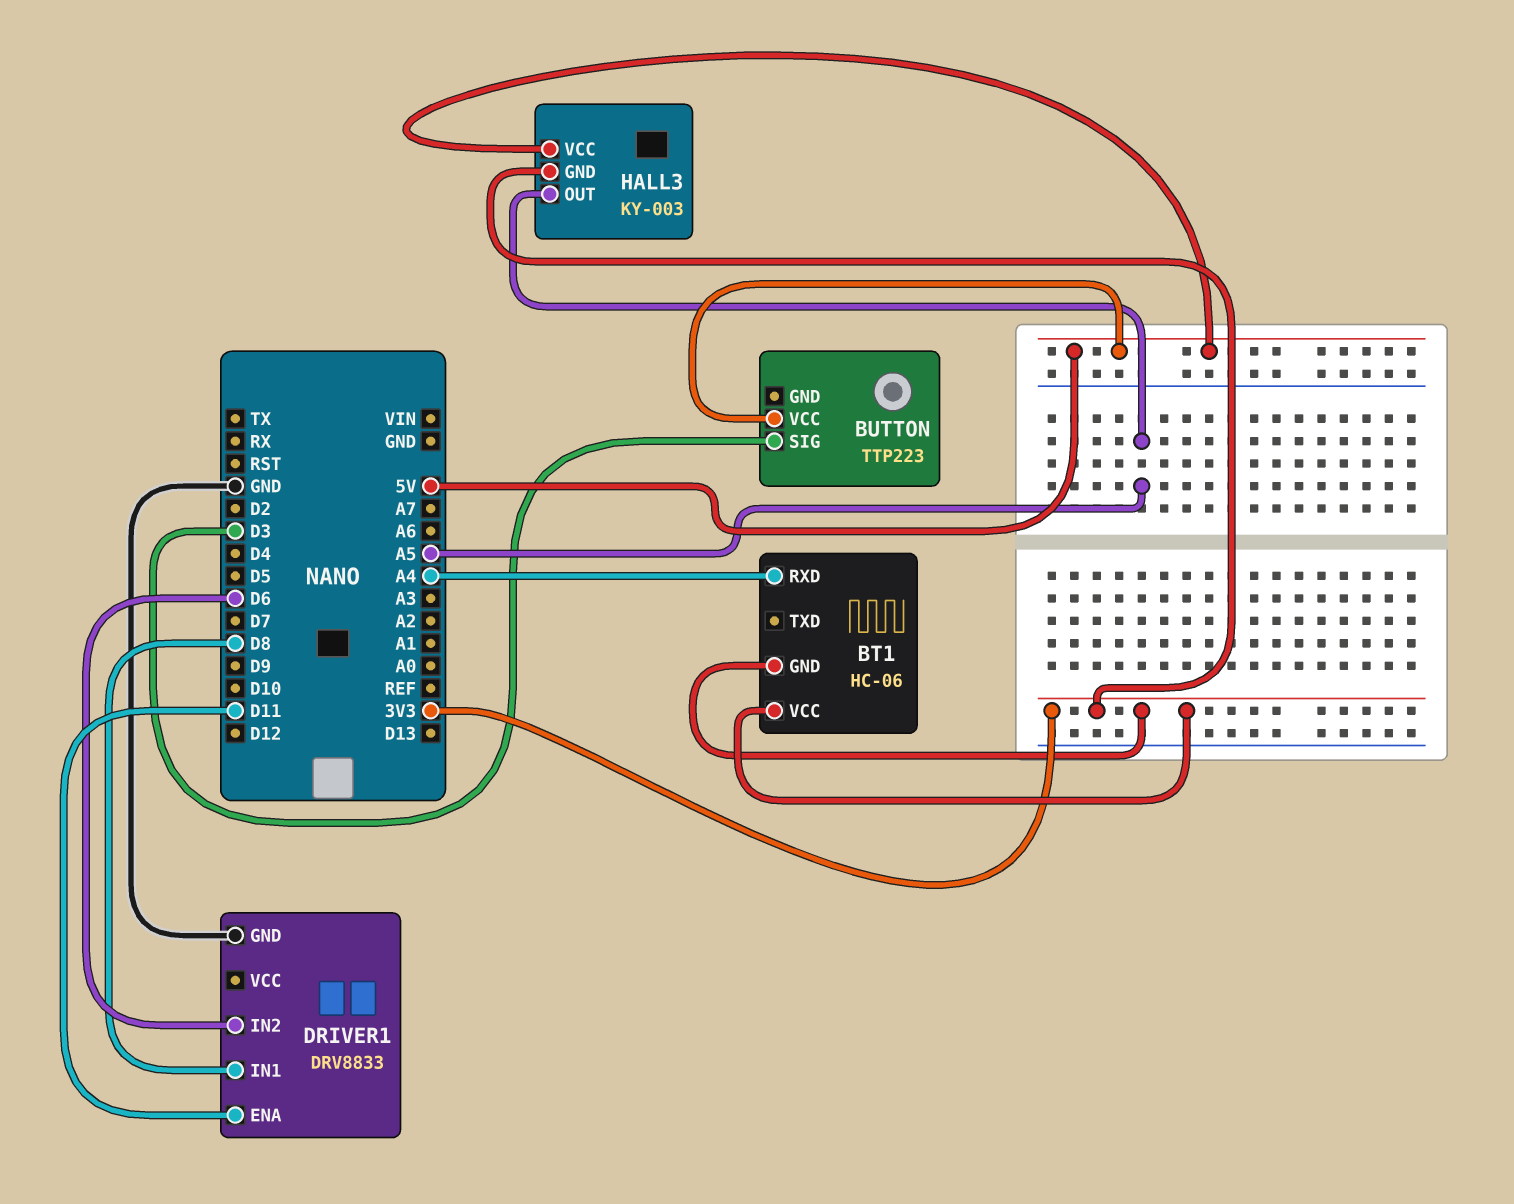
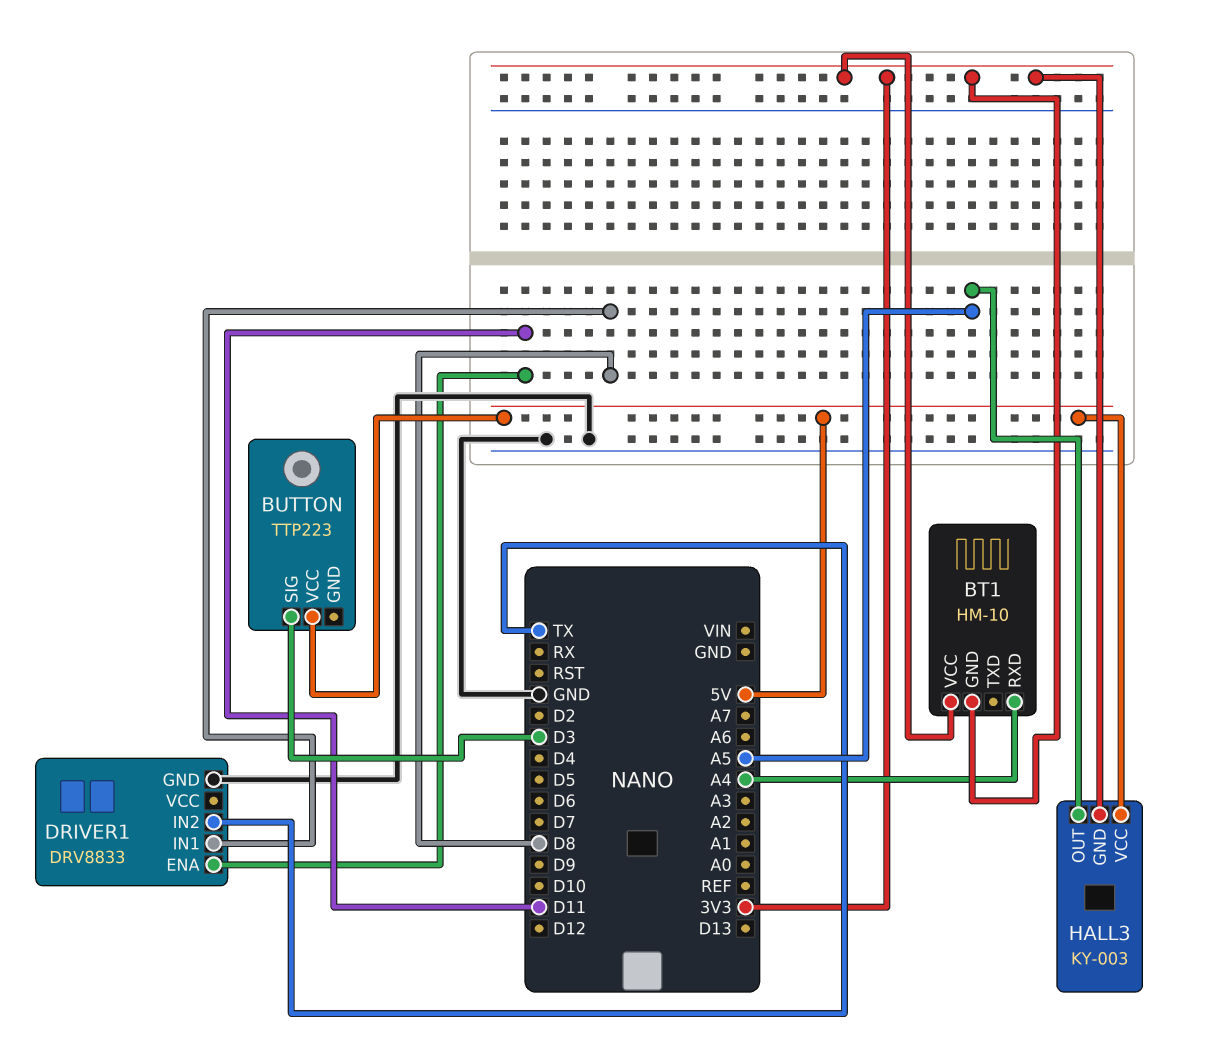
BT1: HC-06 -> HM-10
DRIVER1 pin IN2: D6 -> TX

